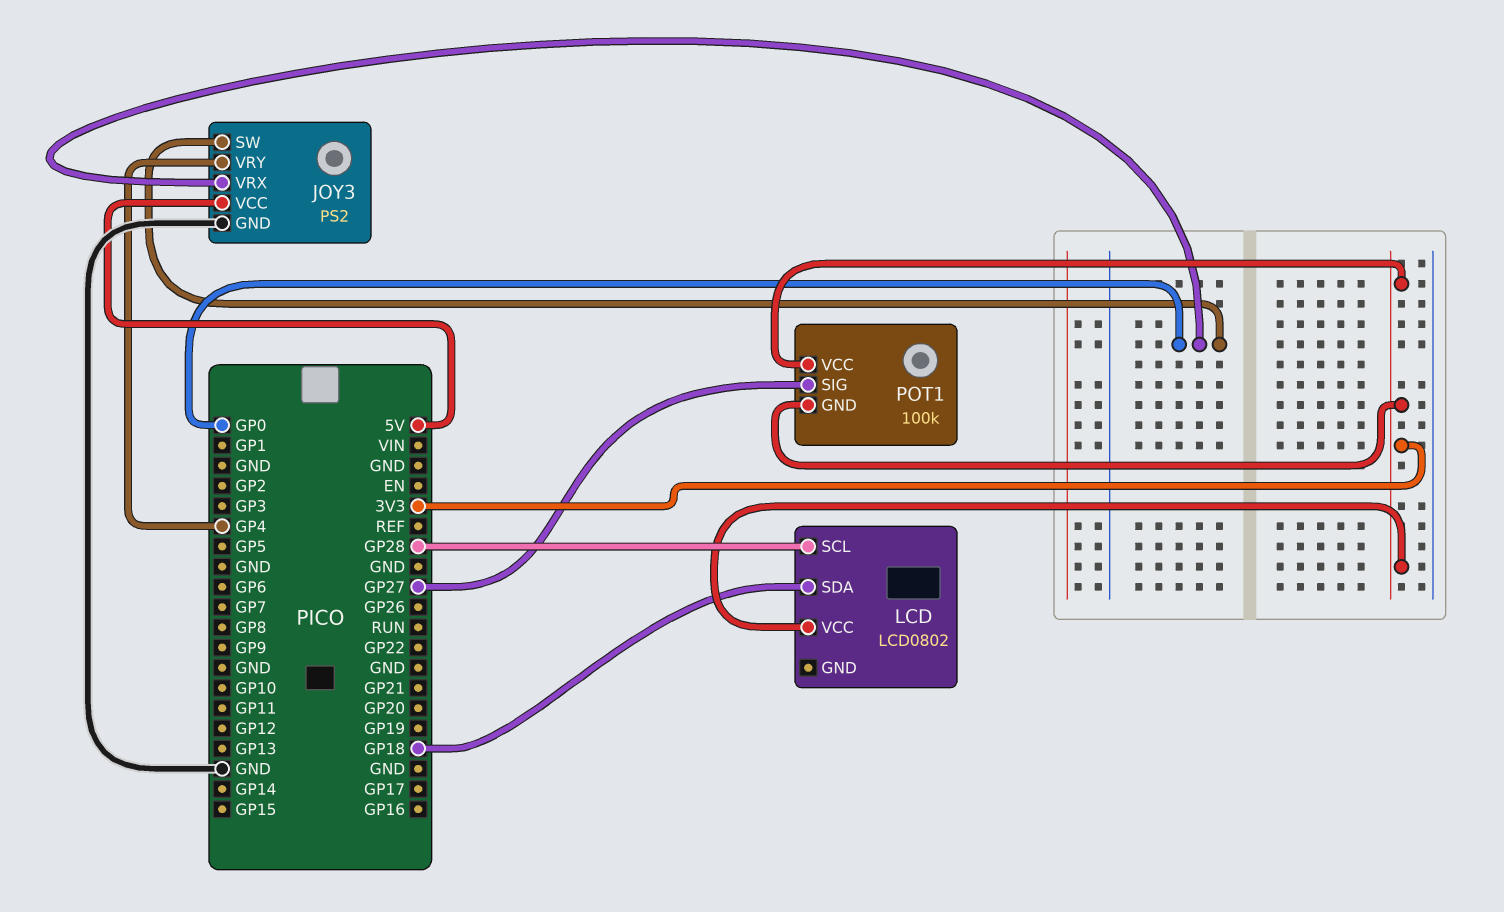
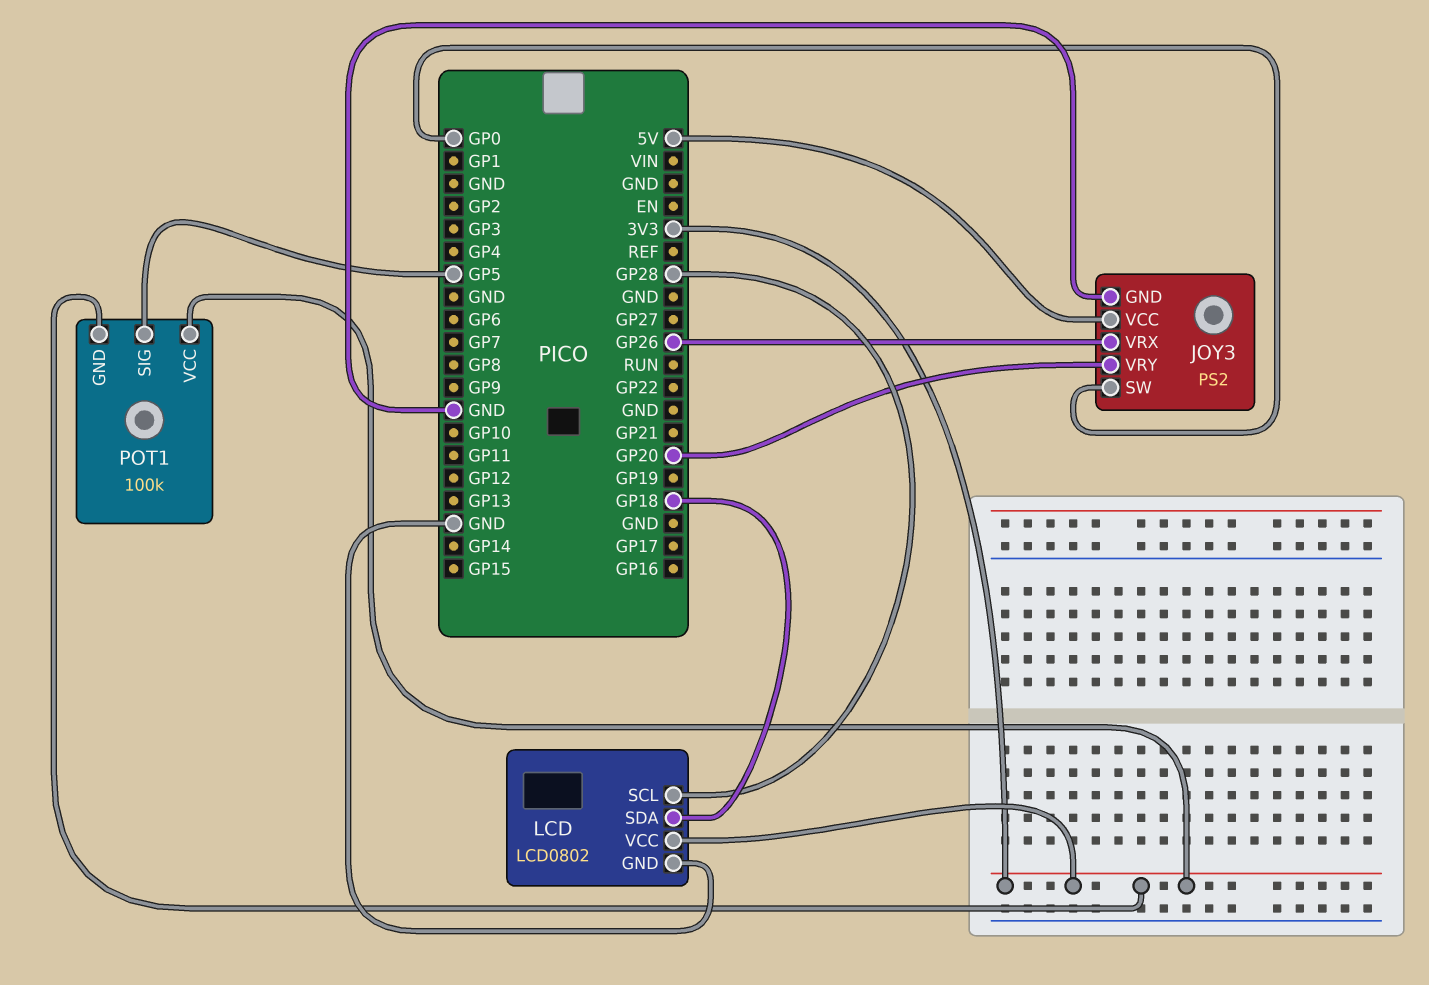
JOY3 pin VRX: GP0 -> GP26
JOY3 pin VRY: GP4 -> GP20
LCD pin GND: none -> GND
POT1 pin SIG: GP27 -> GP5

